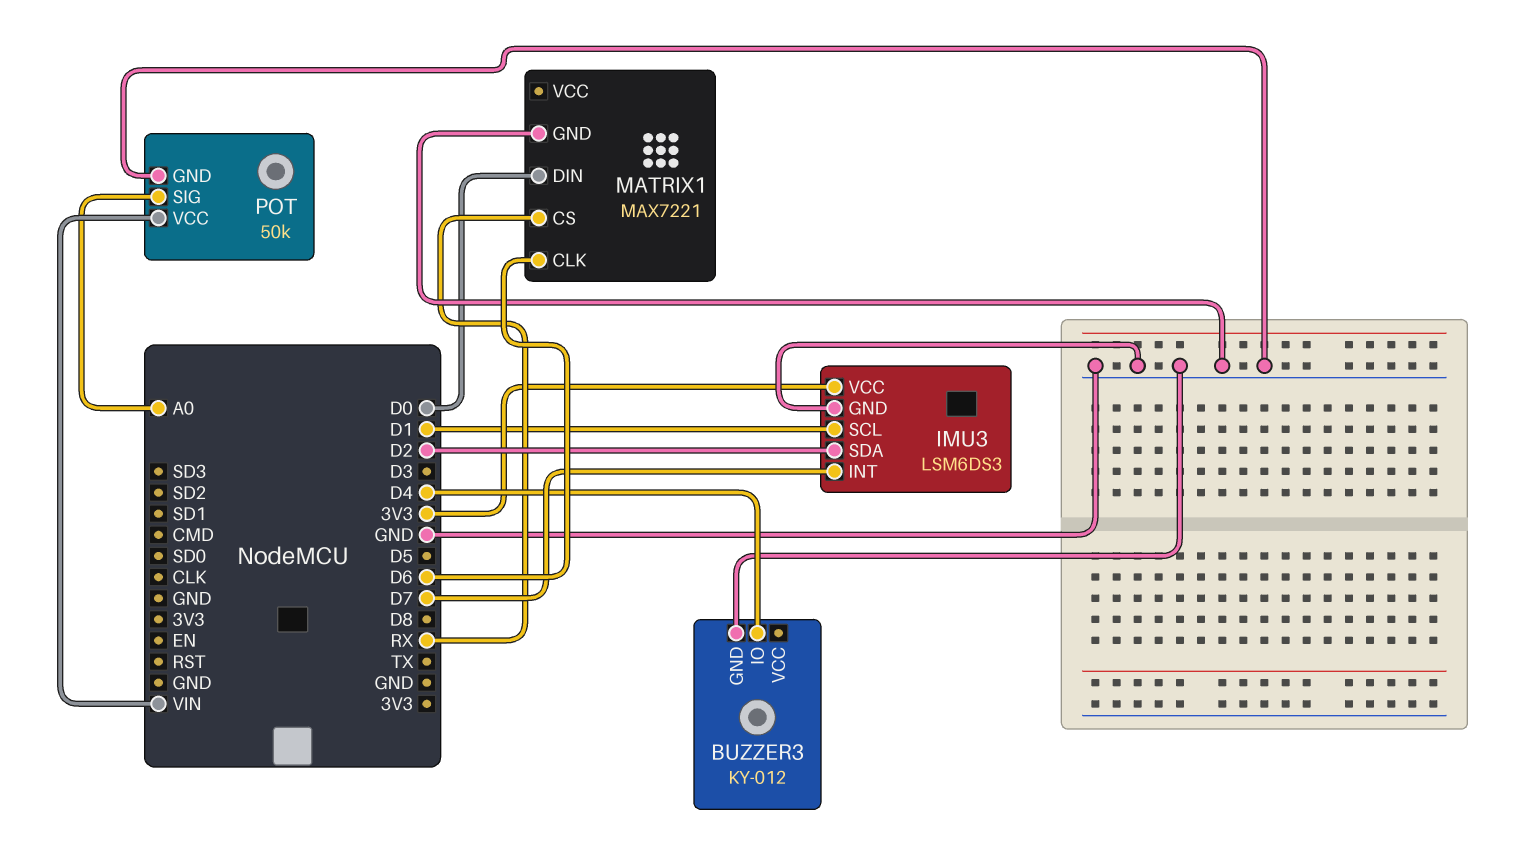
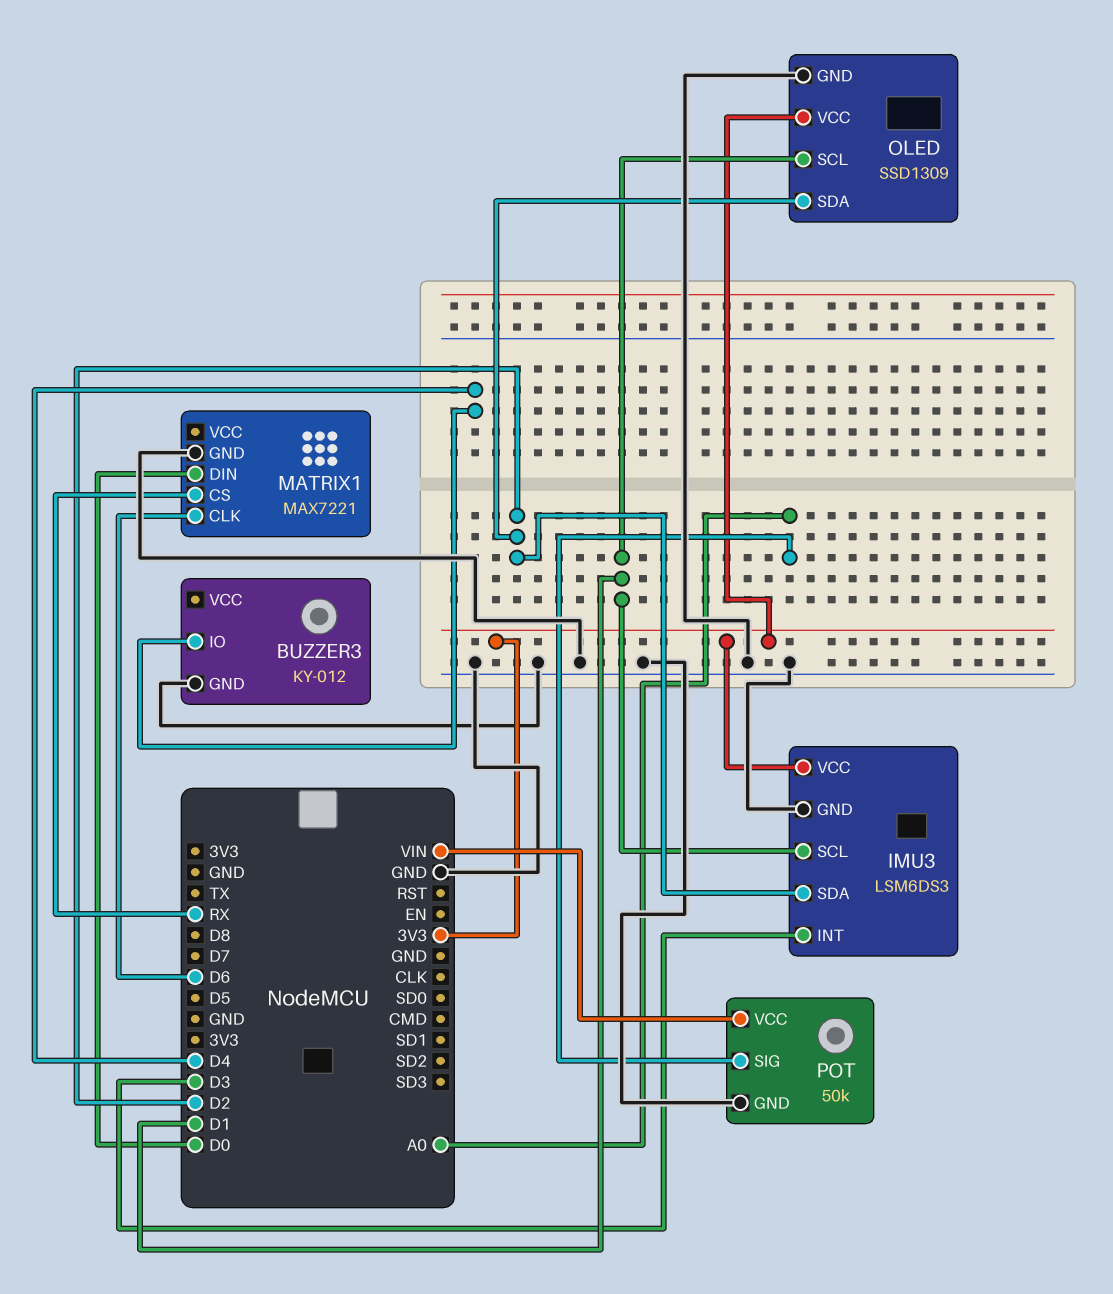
IMU3 pin INT: D7 -> D3
OLED: none -> SSD1309
OLED pin GND: none -> GND
OLED pin SCL: none -> D1
OLED pin SDA: none -> D2
OLED pin VCC: none -> 3V3

